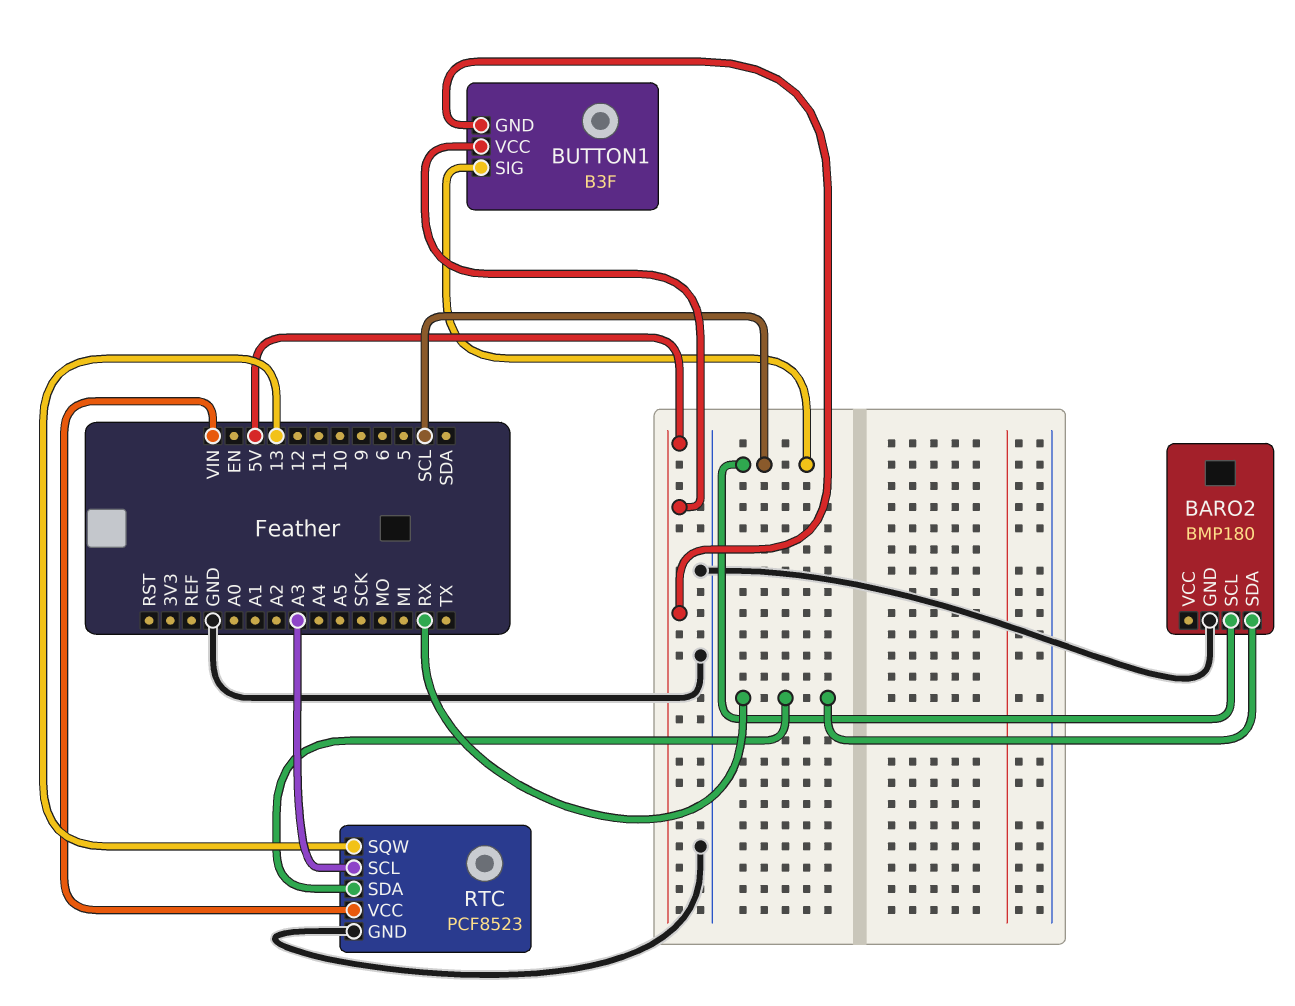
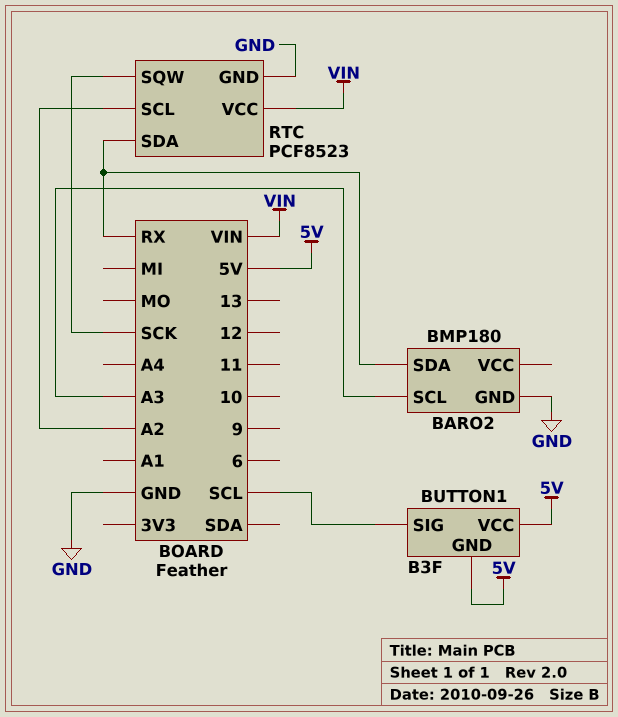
BARO2 pin SCL: SCL -> A3
RTC pin SCL: A3 -> A2
RTC pin SQW: 13 -> SCK

